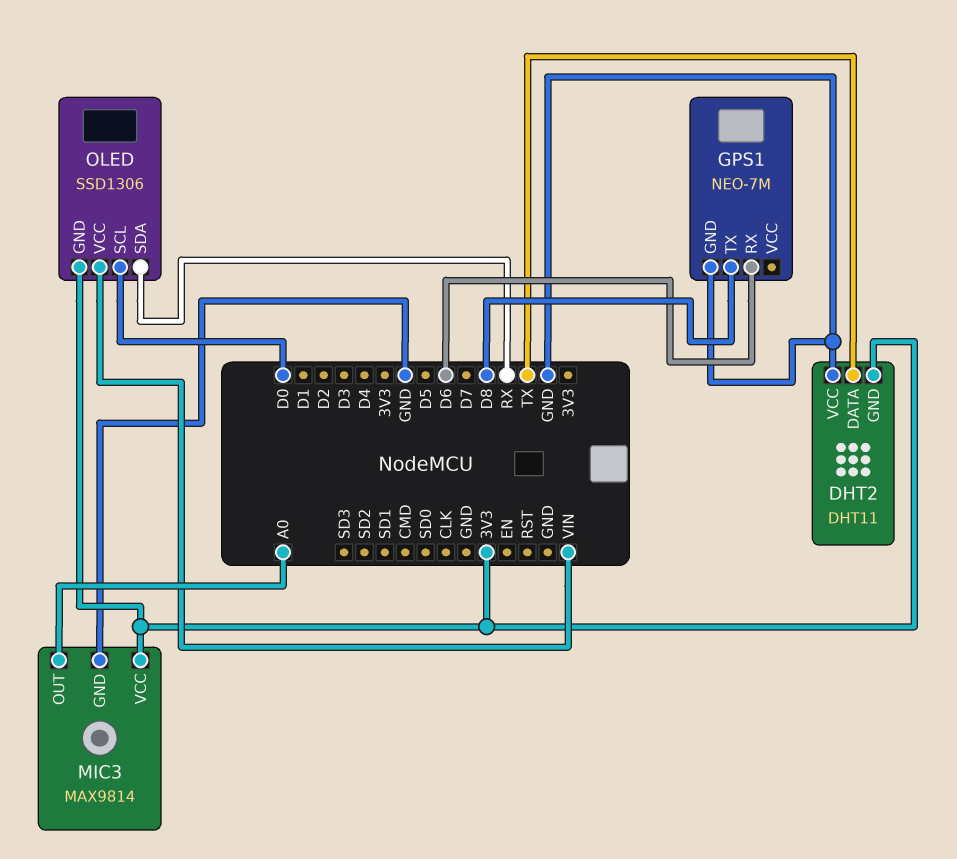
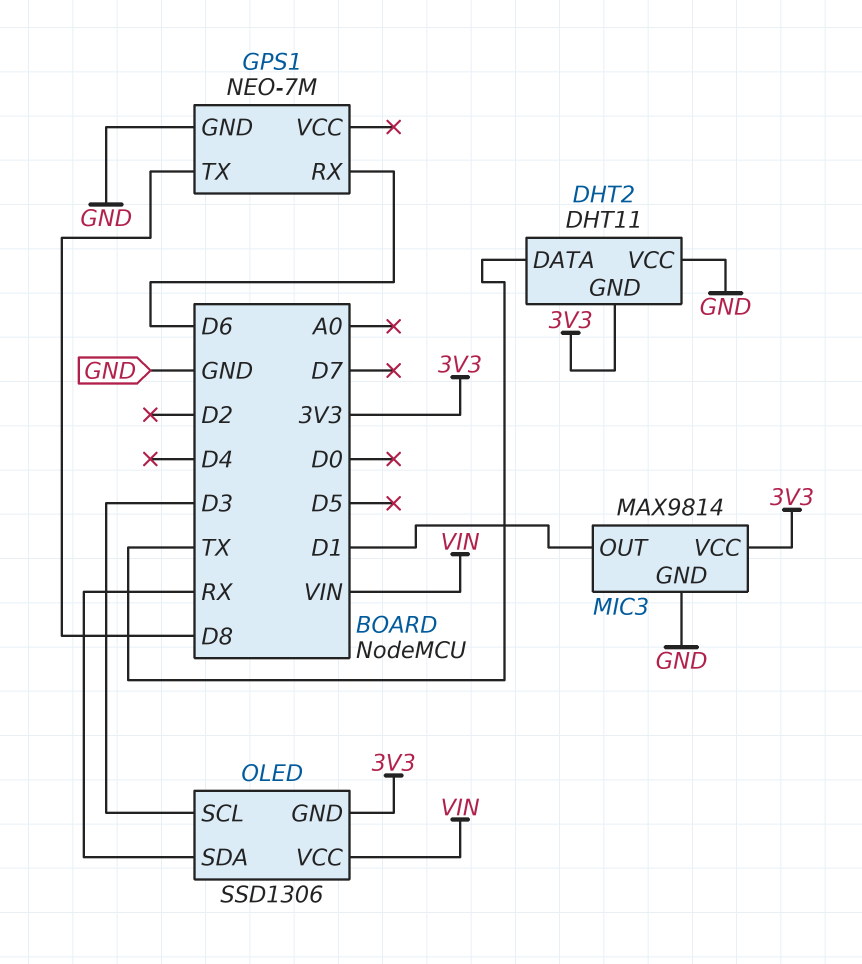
MIC3 pin OUT: A0 -> D1
OLED pin SCL: D0 -> D3

